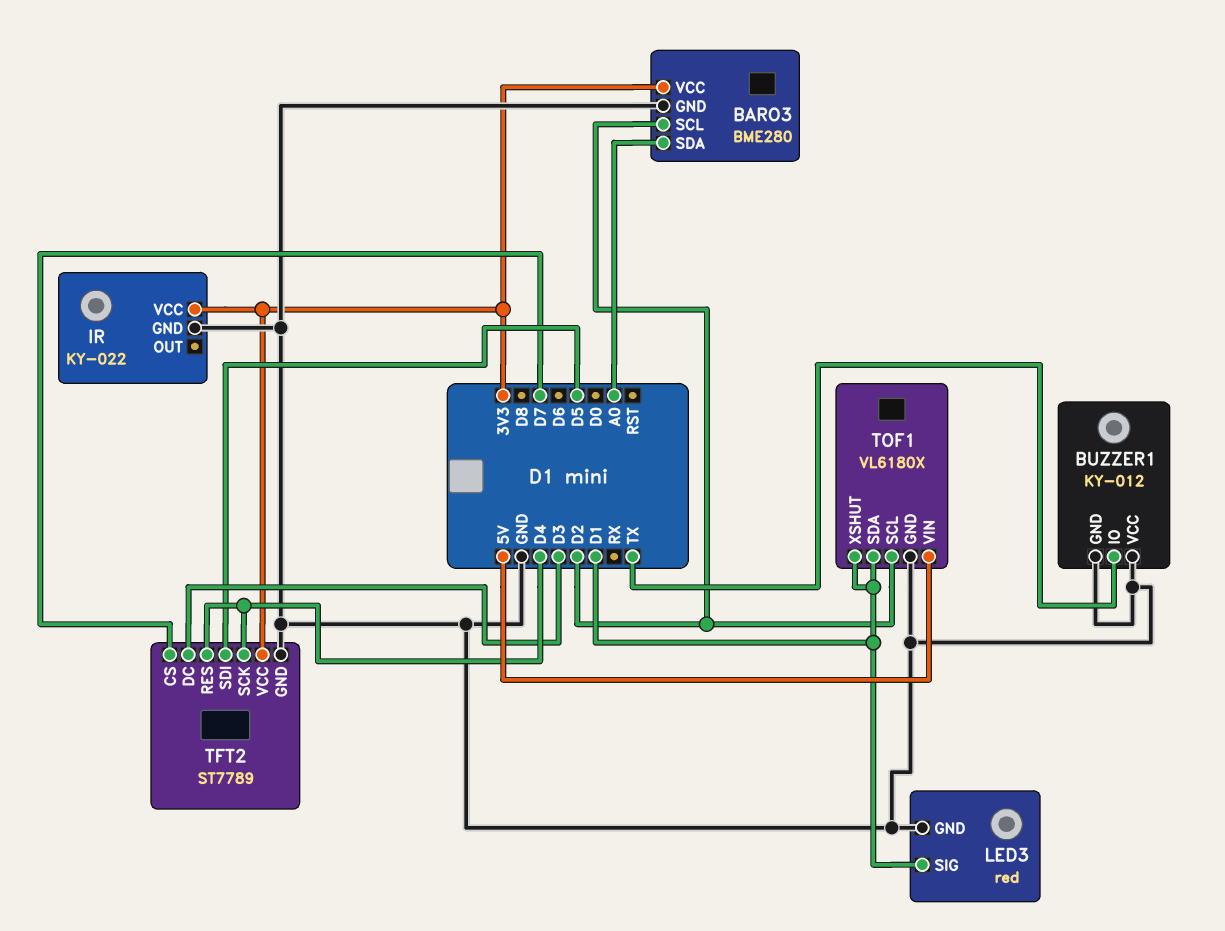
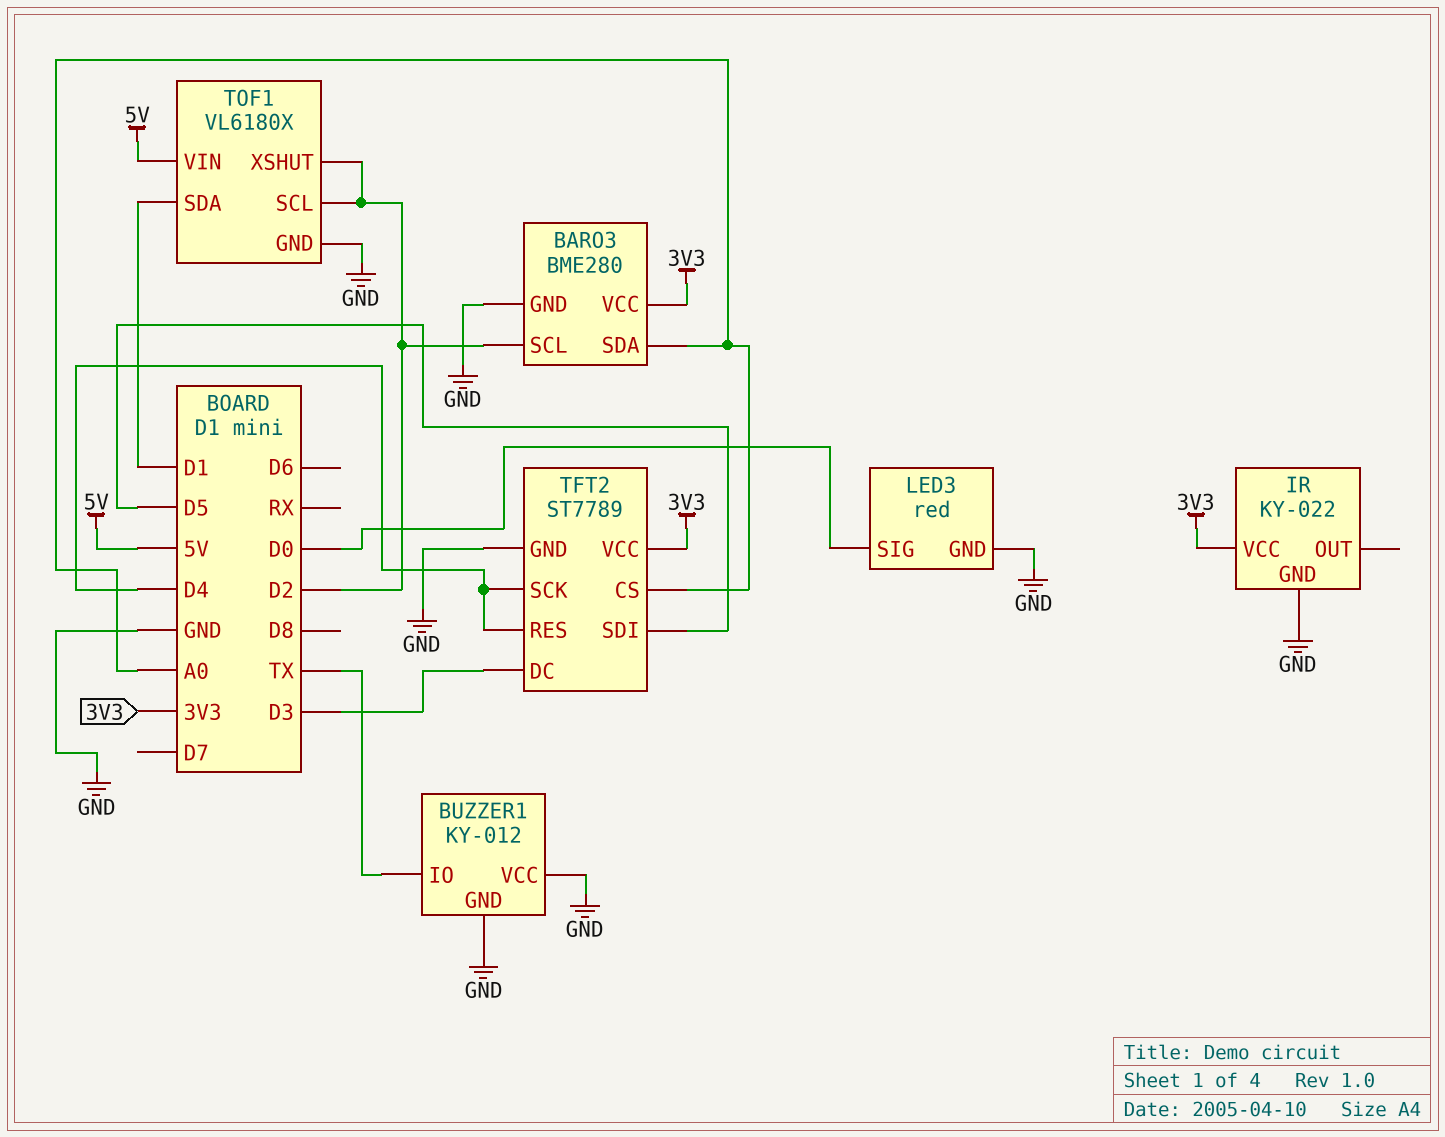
LED3 pin SIG: D1 -> D0
TFT2 pin CS: D7 -> A0
TOF1 pin XSHUT: D1 -> D2

